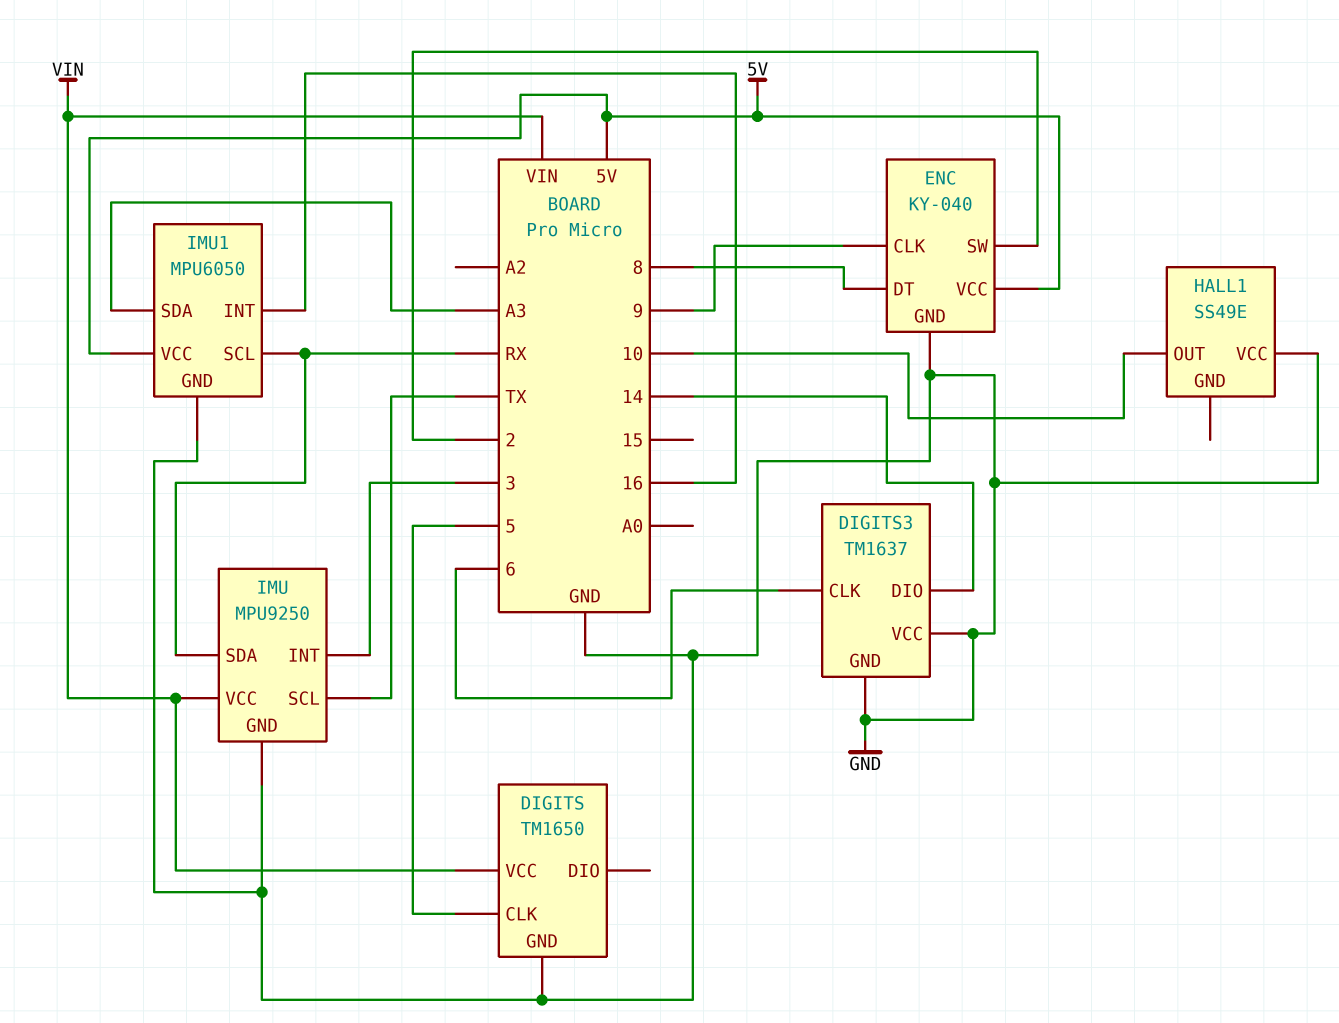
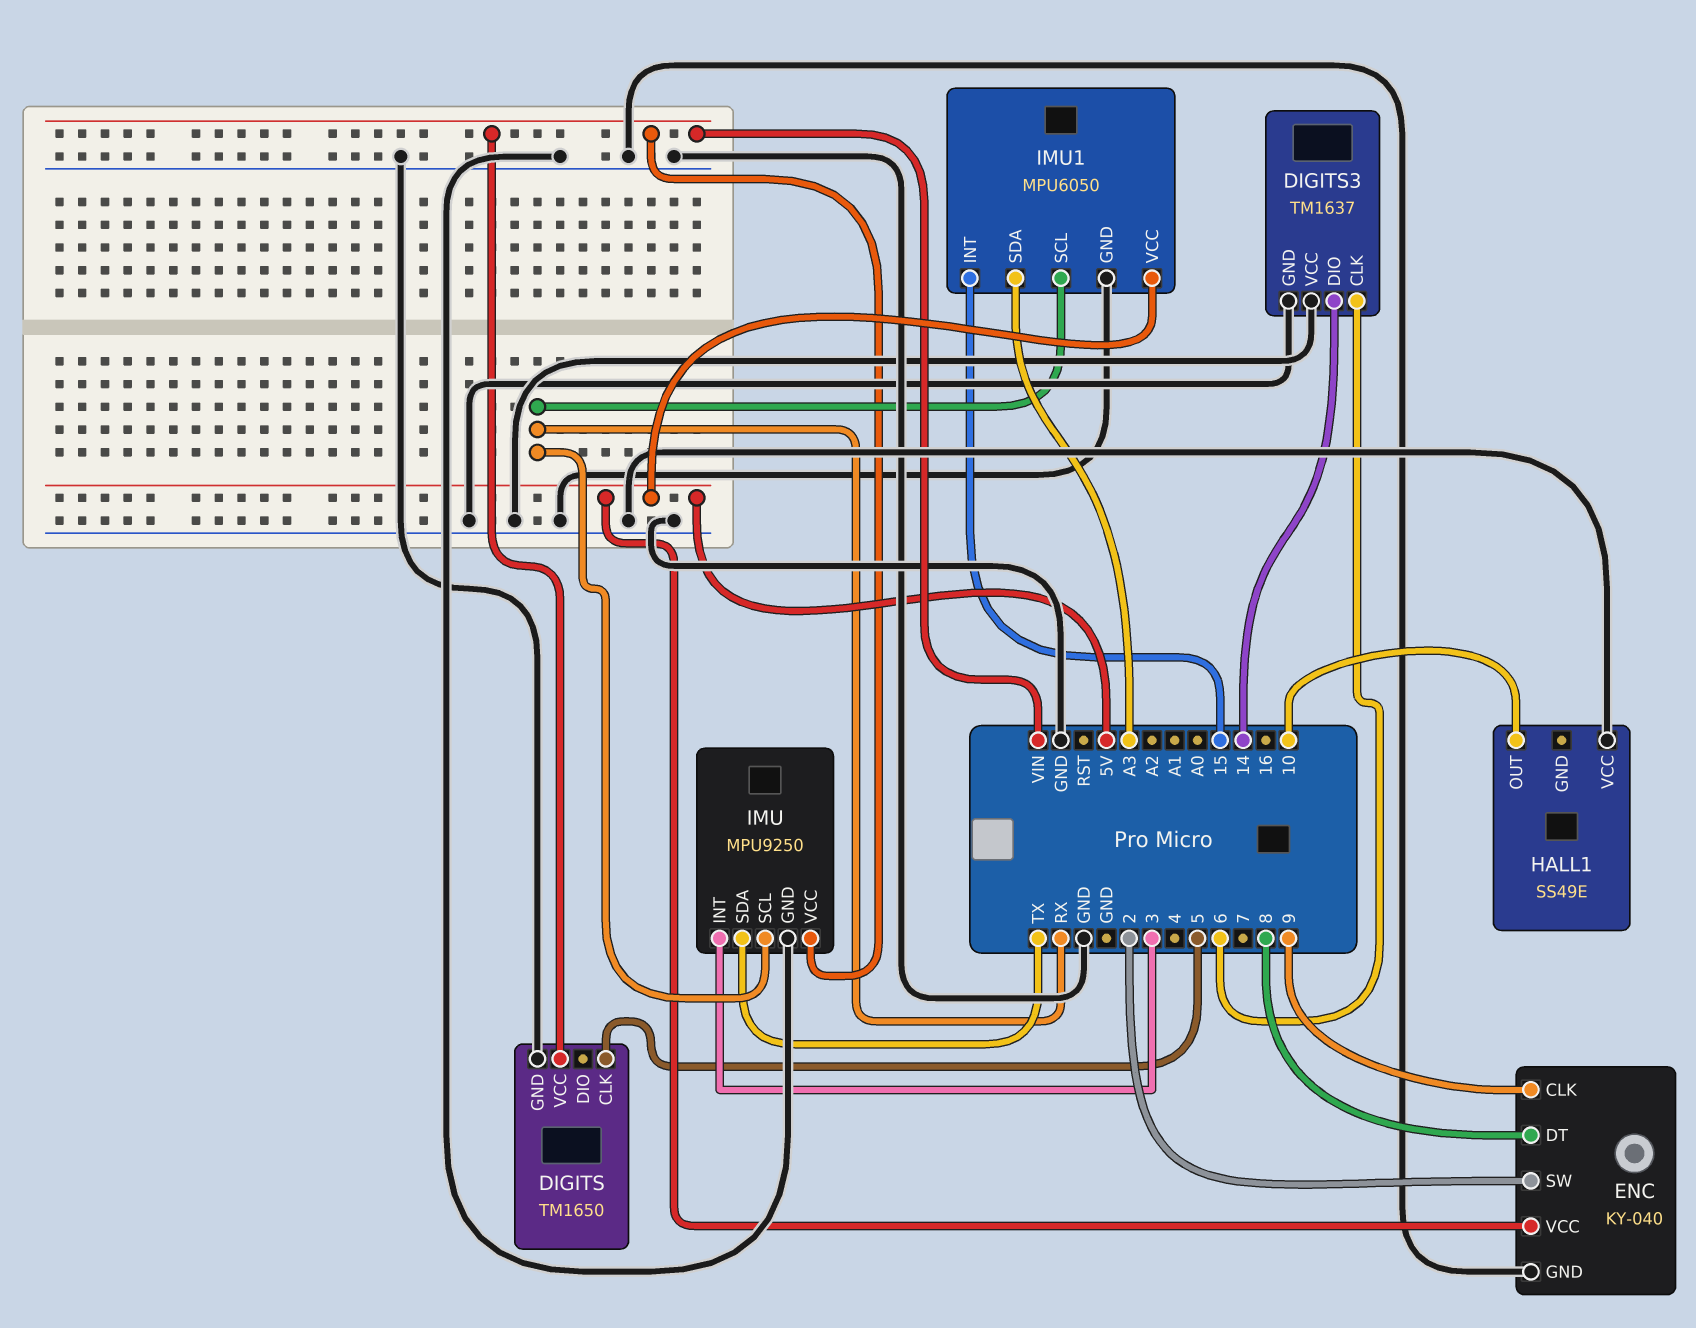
IMU pin SCL: TX -> RX
IMU pin SDA: RX -> TX
IMU1 pin INT: 16 -> 15

